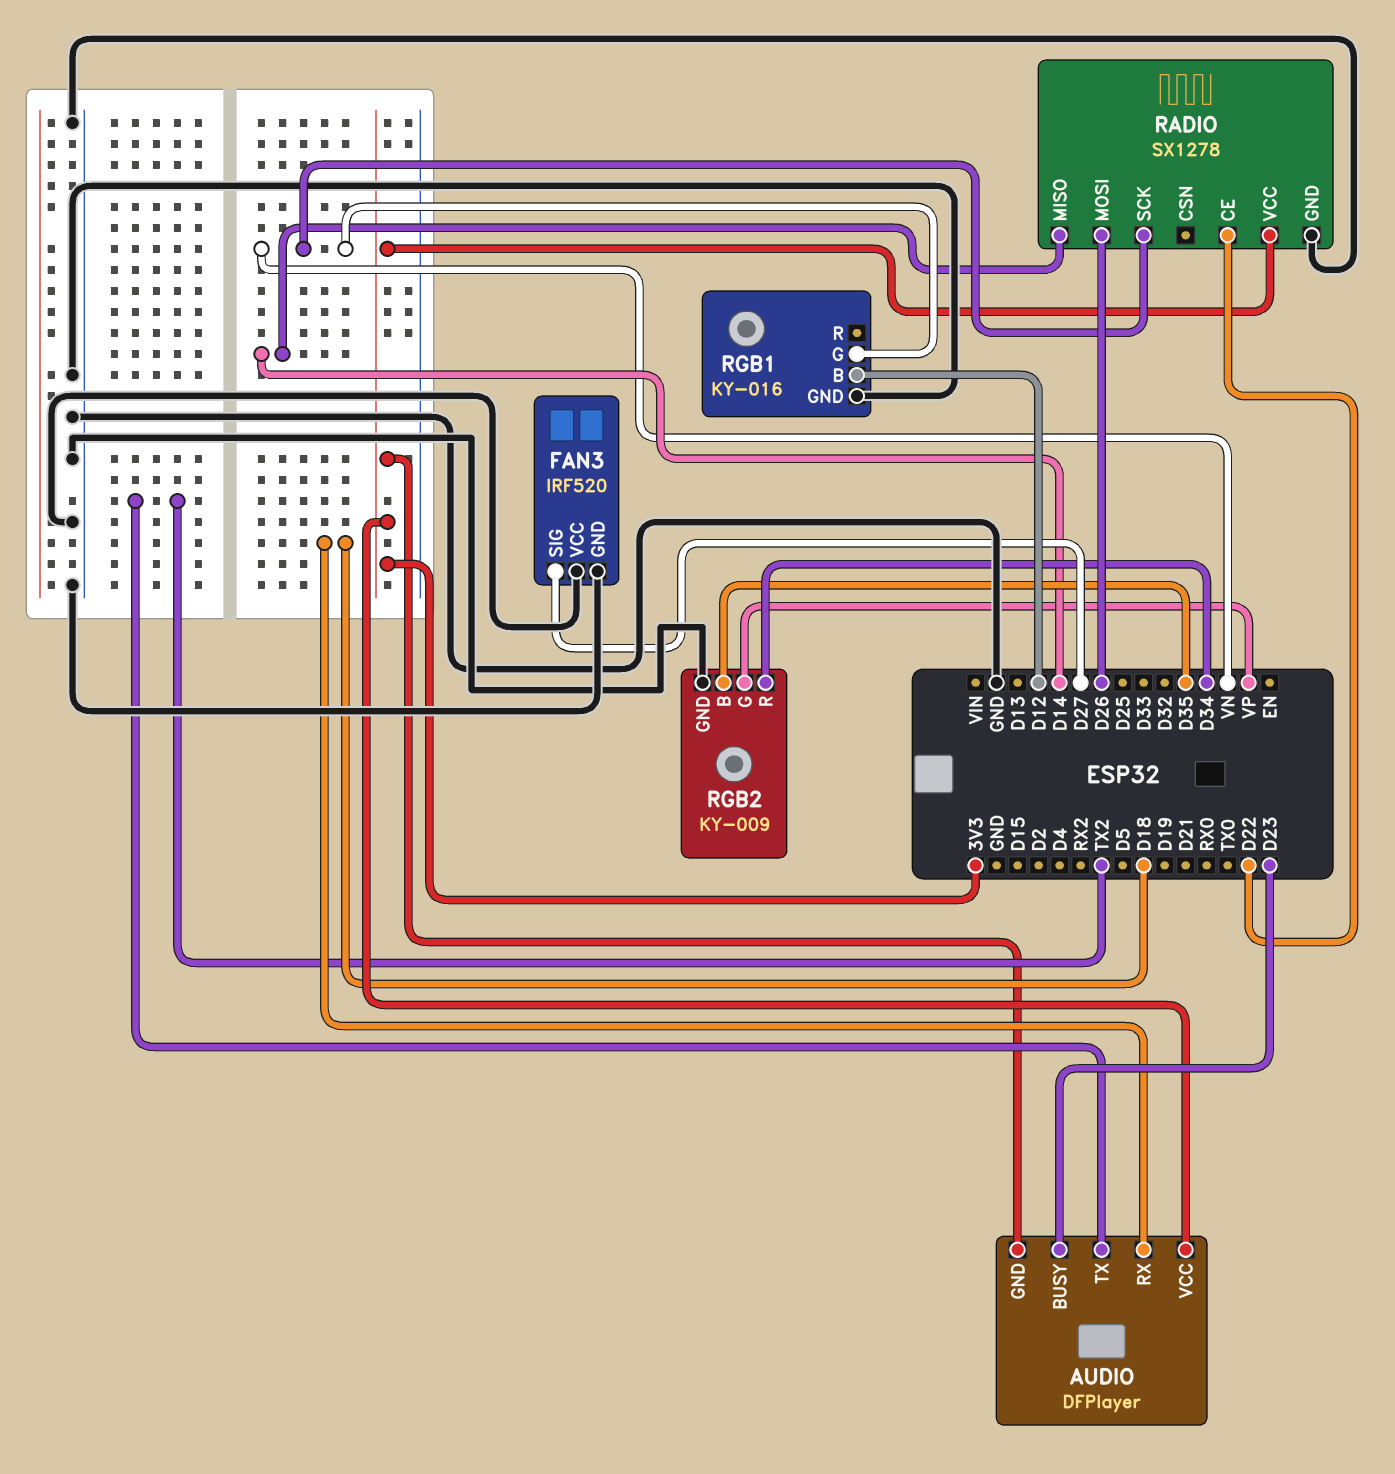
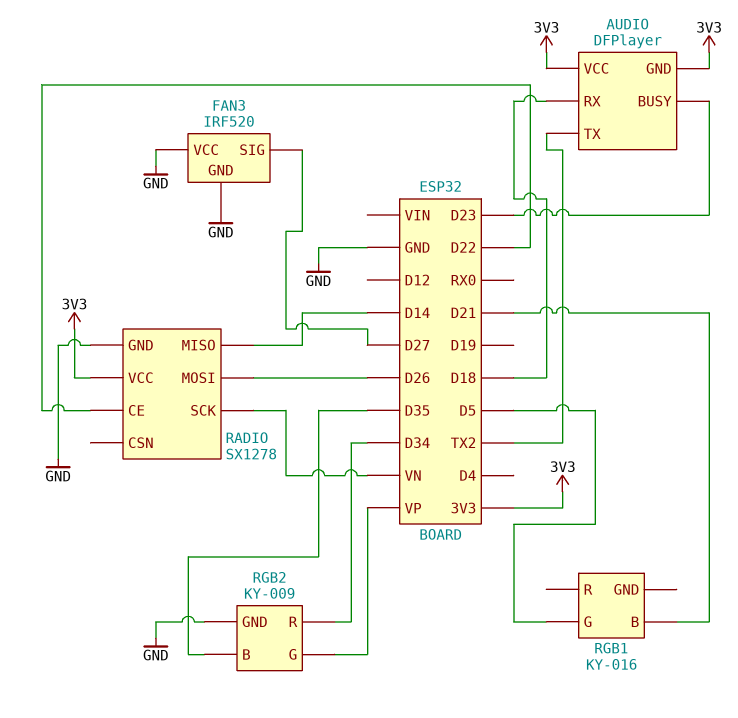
RGB1 pin B: D12 -> D21
RGB1 pin G: VN -> D5
RGB1 pin GND: GND -> none

